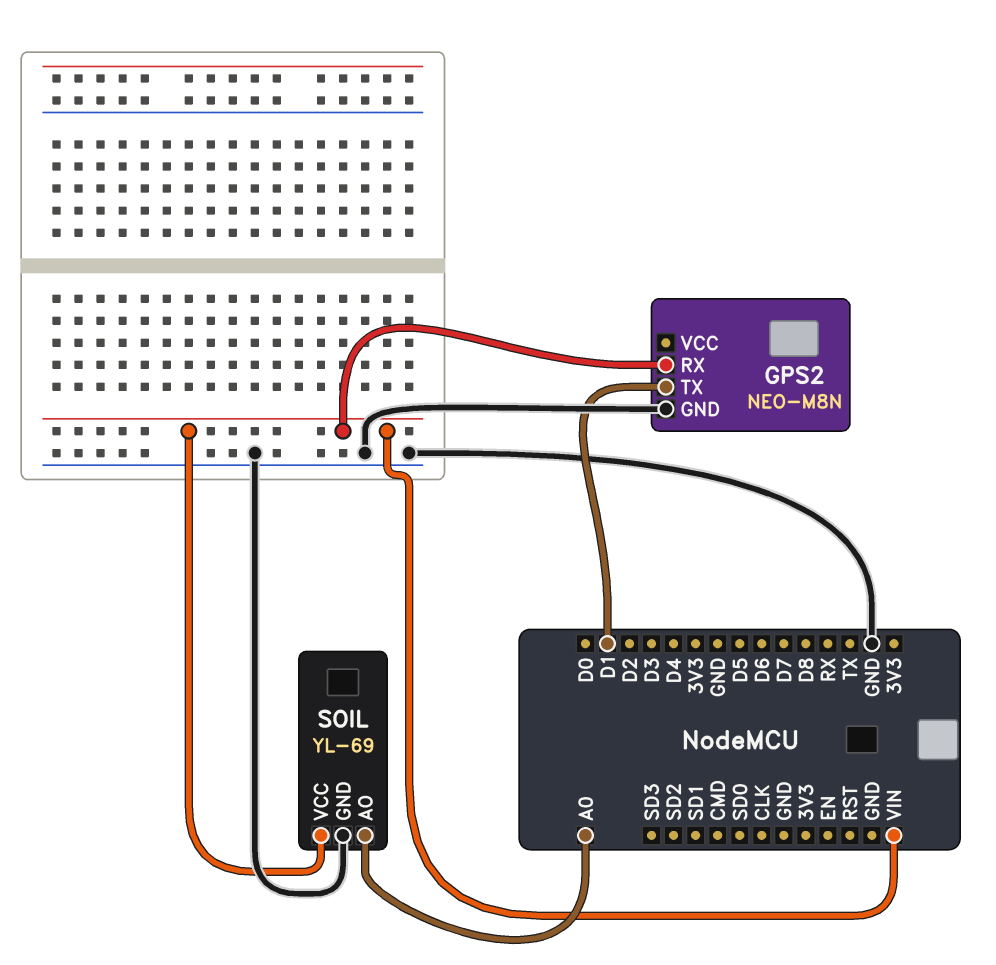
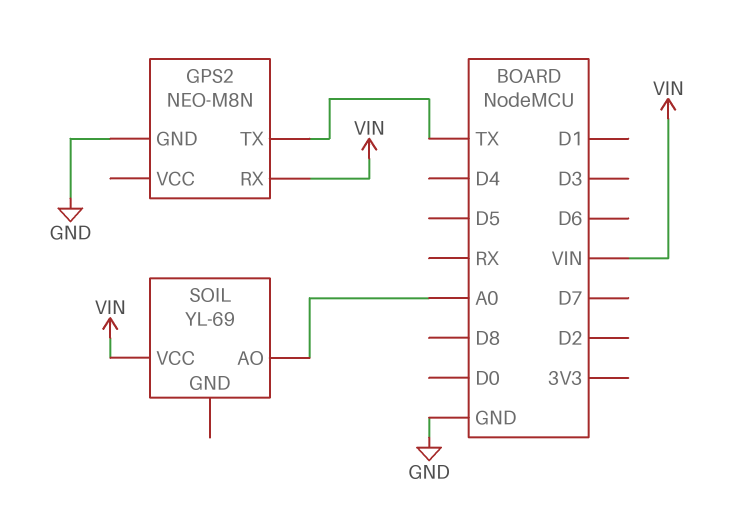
GPS2 pin TX: D1 -> TX
SOIL pin GND: GND -> none

